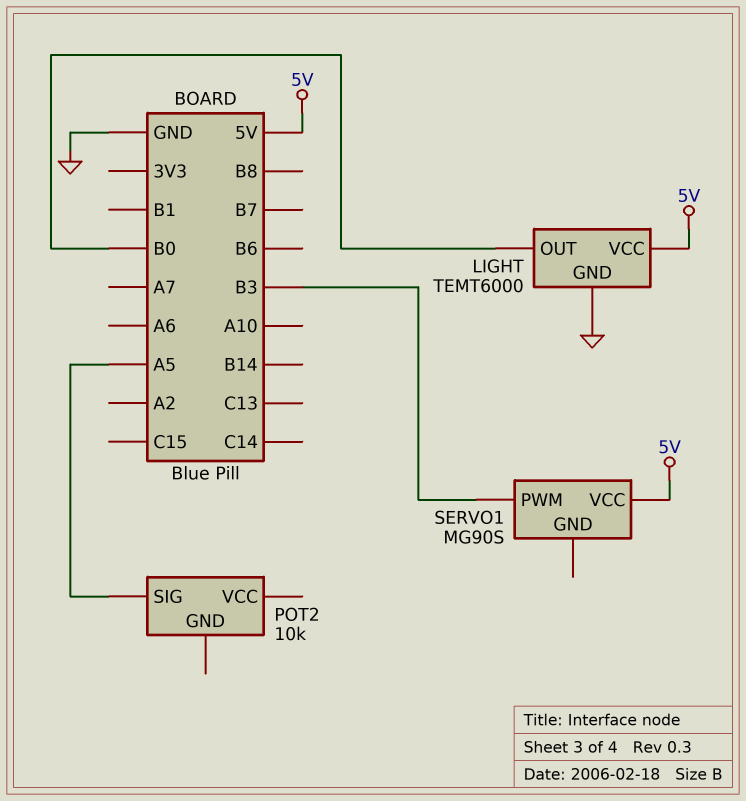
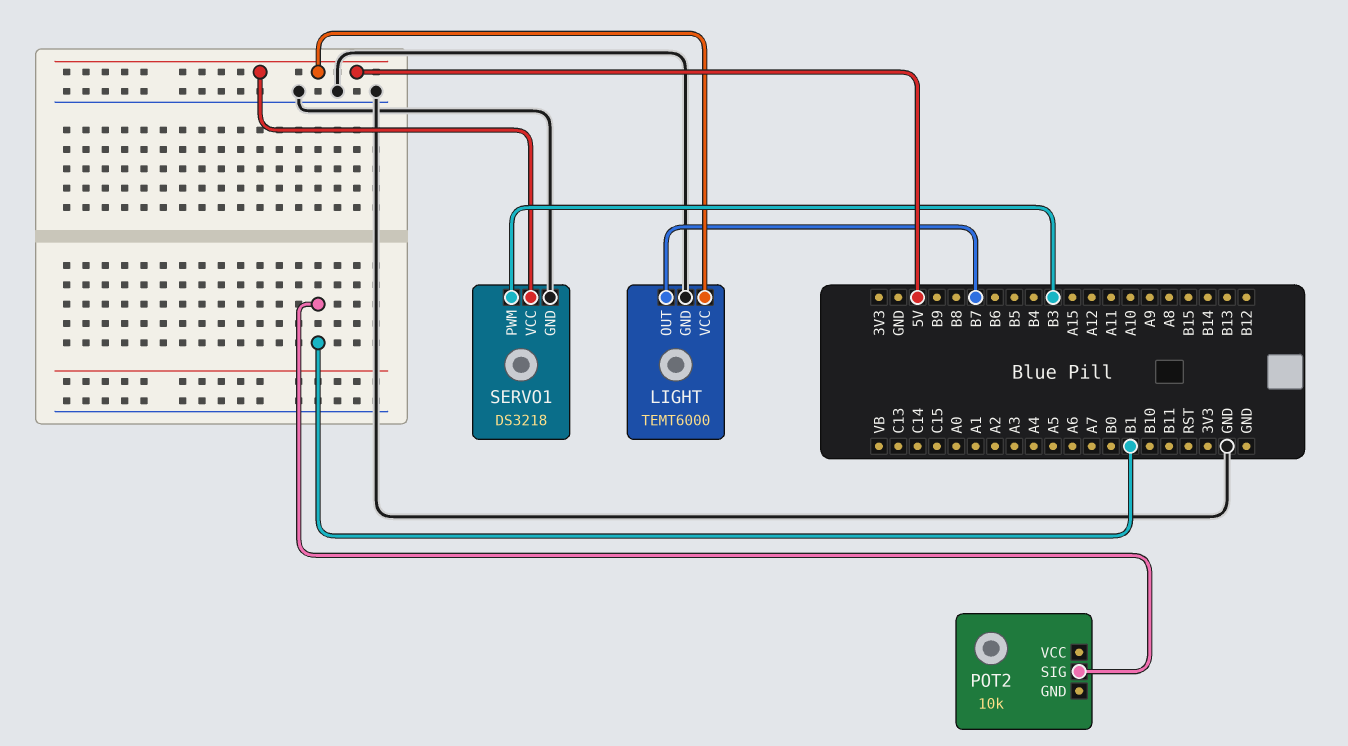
LIGHT pin OUT: B0 -> B7
POT2 pin SIG: A5 -> B1
SERVO1: MG90S -> DS3218
SERVO1 pin GND: none -> GND

